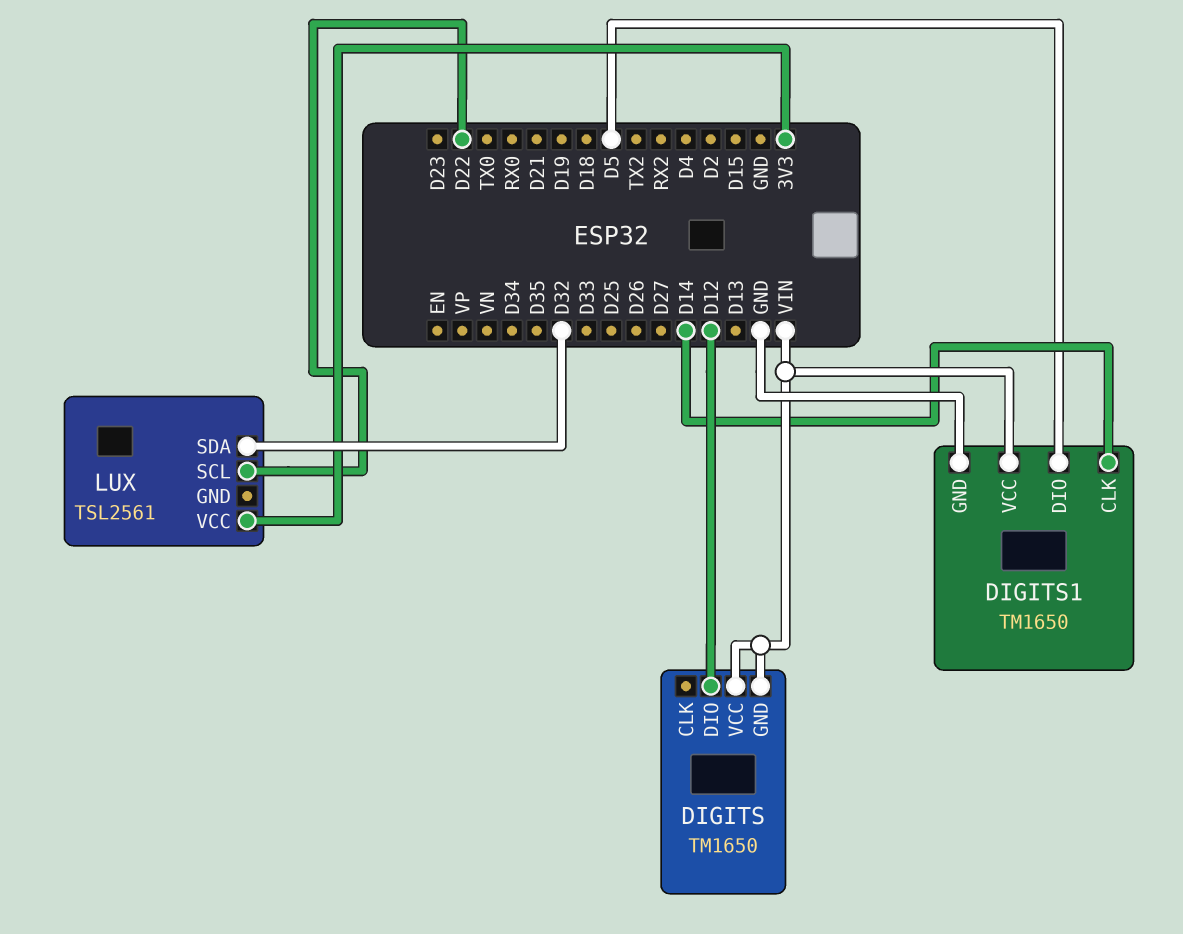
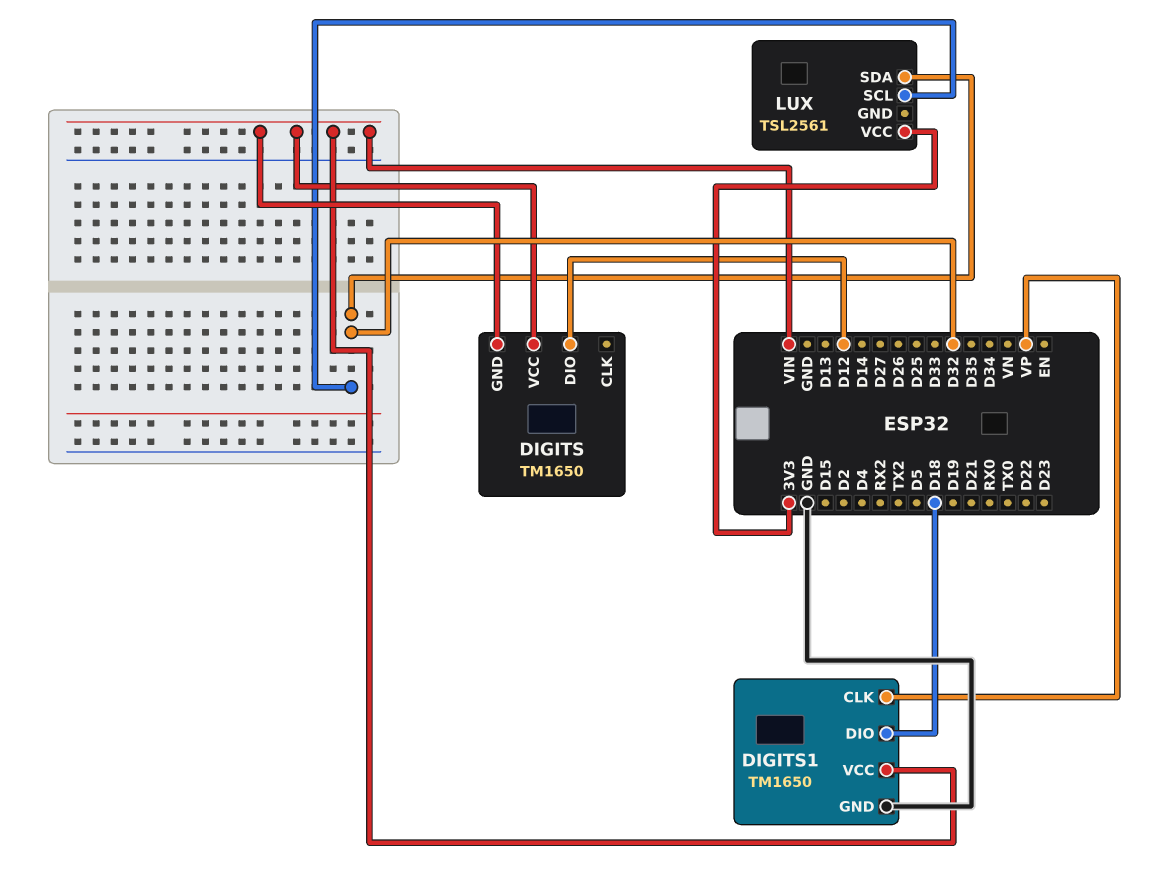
DIGITS1 pin CLK: D14 -> VP
DIGITS1 pin DIO: D5 -> D18
LUX pin SCL: D22 -> D32

